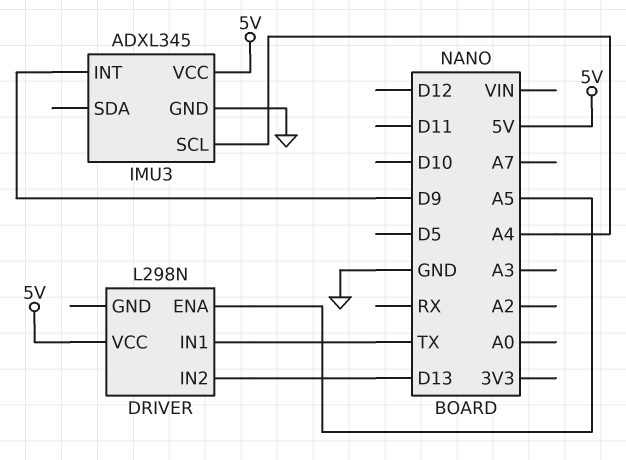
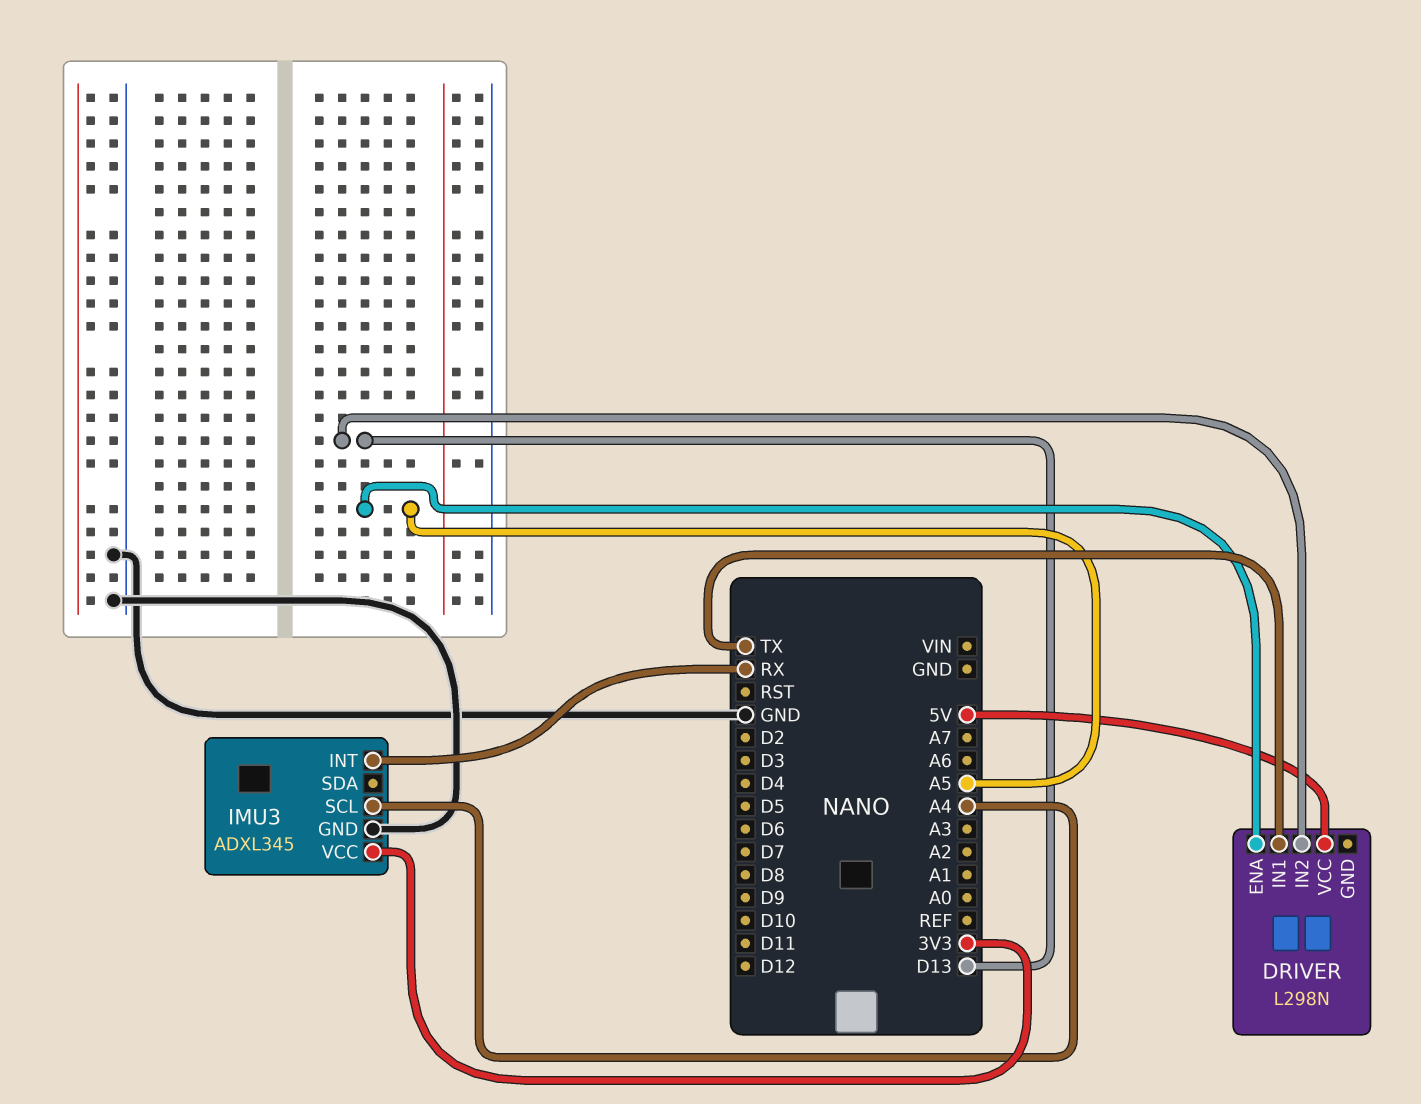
IMU3 pin INT: D9 -> RX
IMU3 pin VCC: 5V -> 3V3

